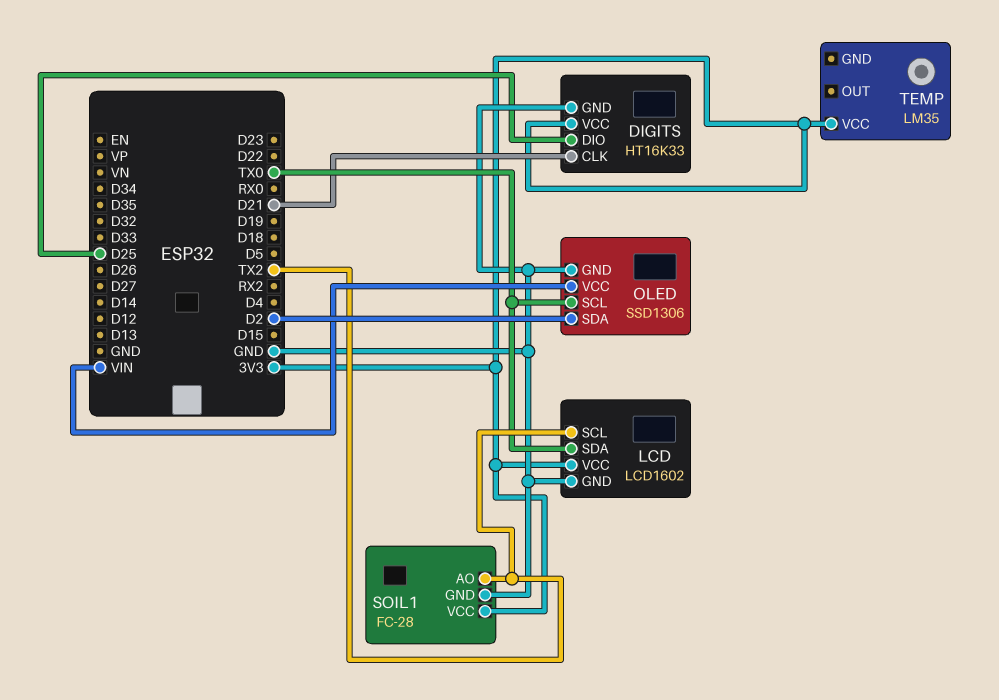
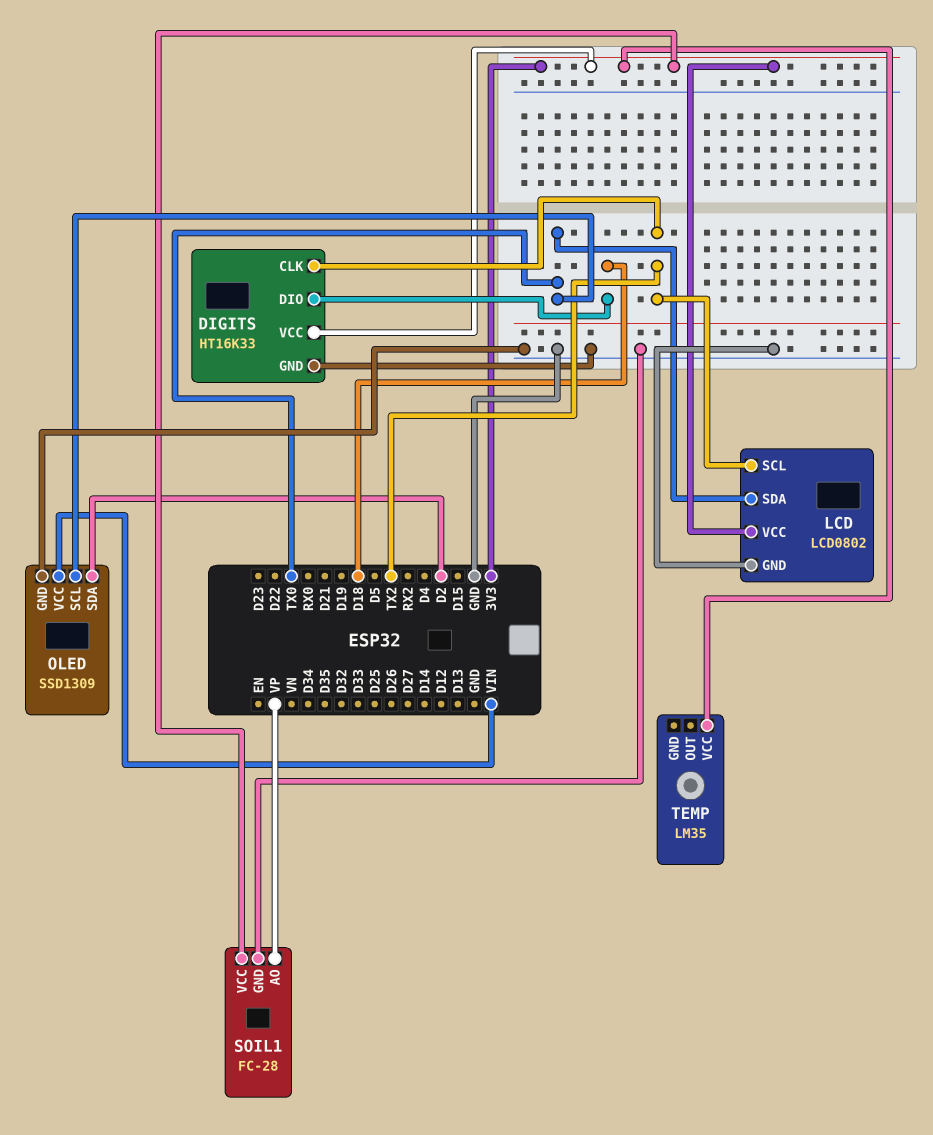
DIGITS pin CLK: D21 -> TX2
DIGITS pin DIO: D25 -> D18
LCD: LCD1602 -> LCD0802
OLED: SSD1306 -> SSD1309
SOIL1 pin AO: TX2 -> VP

